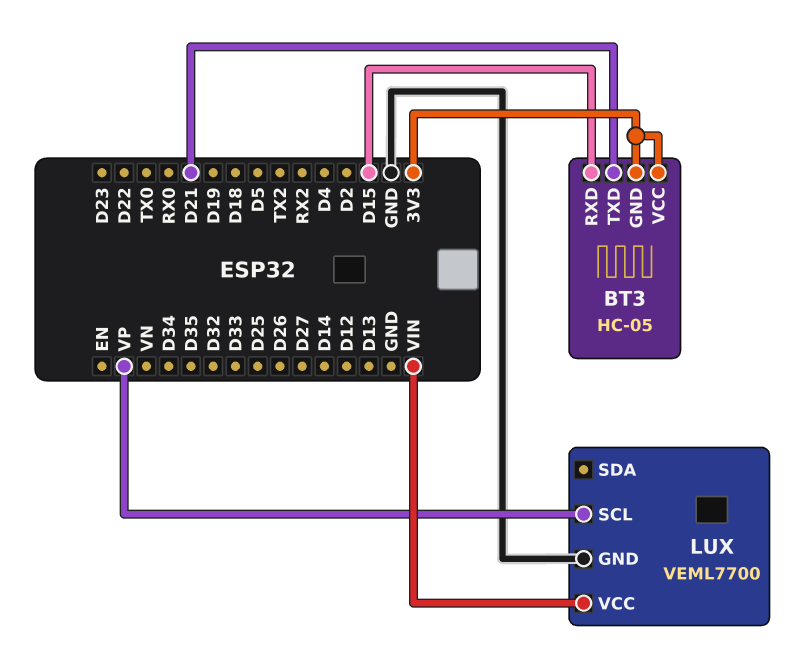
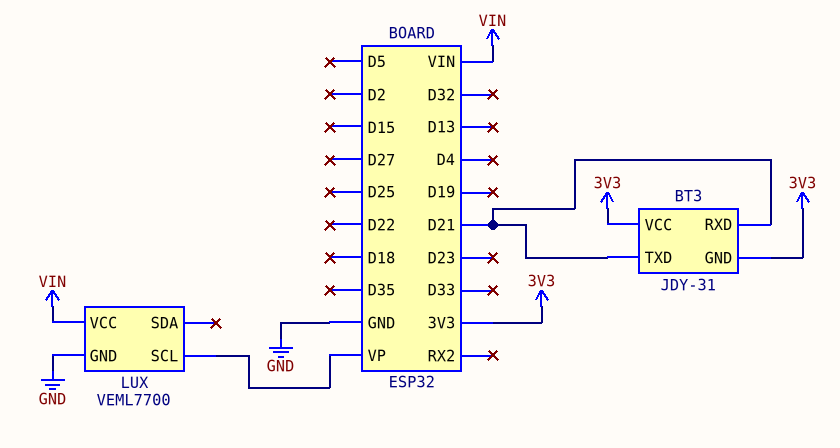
BT3: HC-05 -> JDY-31
BT3 pin RXD: D15 -> D21

